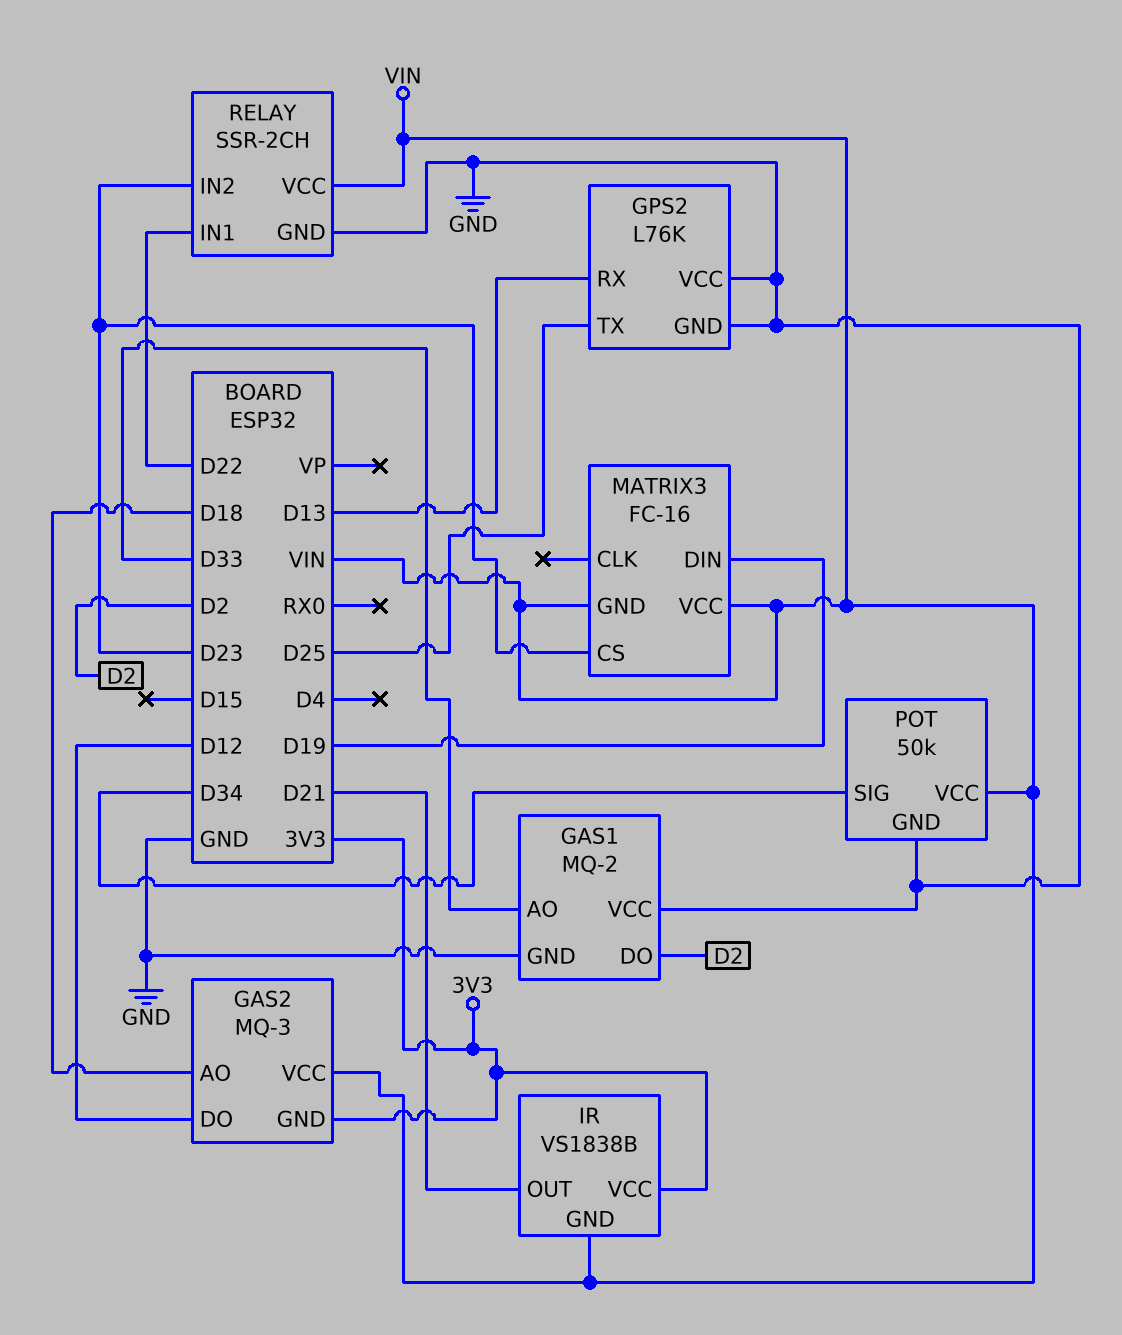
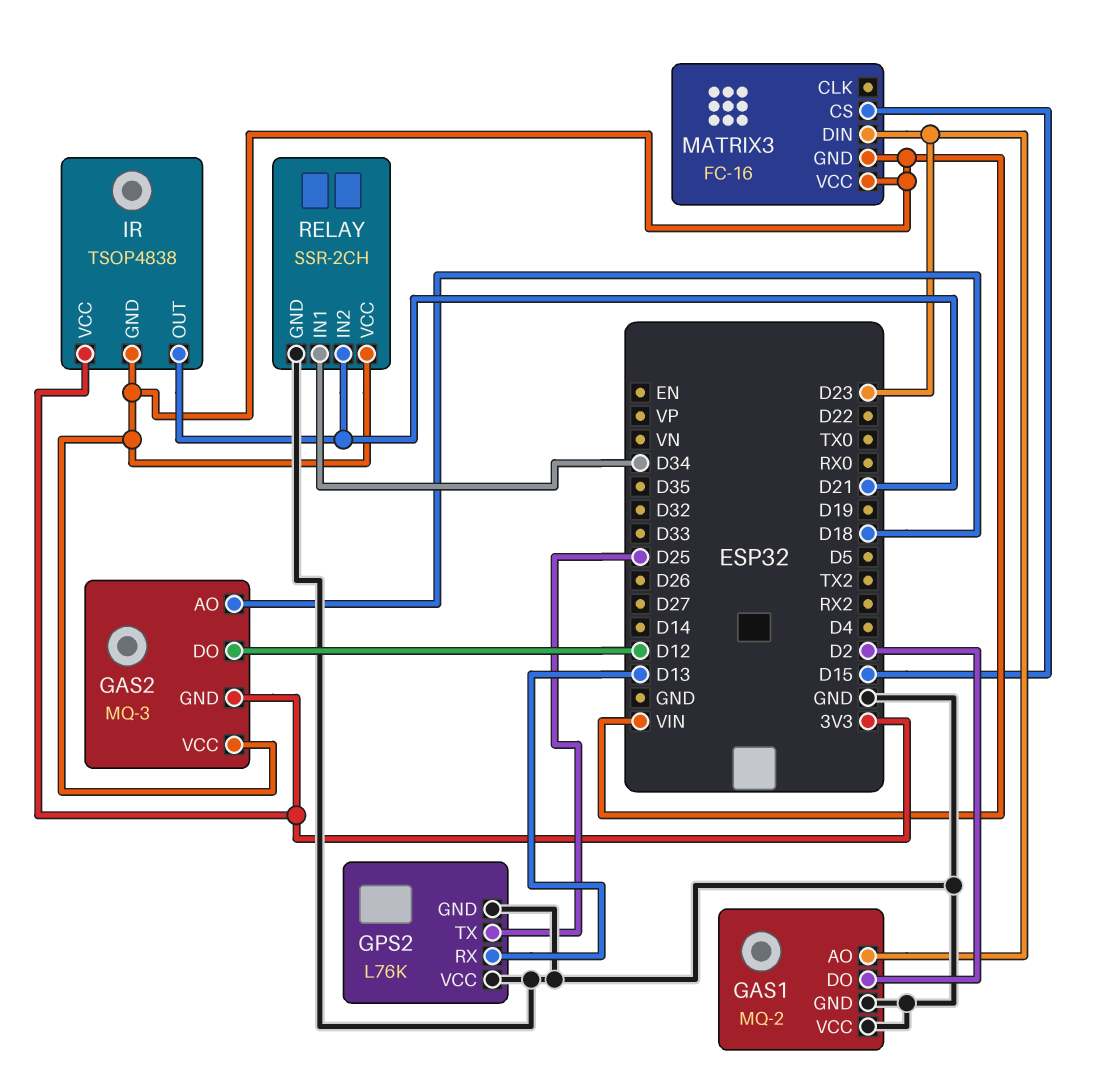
GAS1 pin AO: D33 -> D23
IR: VS1838B -> TSOP4838
MATRIX3 pin CS: D23 -> D15
MATRIX3 pin DIN: D19 -> D23
POT: 50k -> none
POT pin GND: GND -> none
POT pin SIG: D34 -> none
POT pin VCC: VIN -> none
RELAY pin IN1: D22 -> D34
RELAY pin IN2: D23 -> D21

